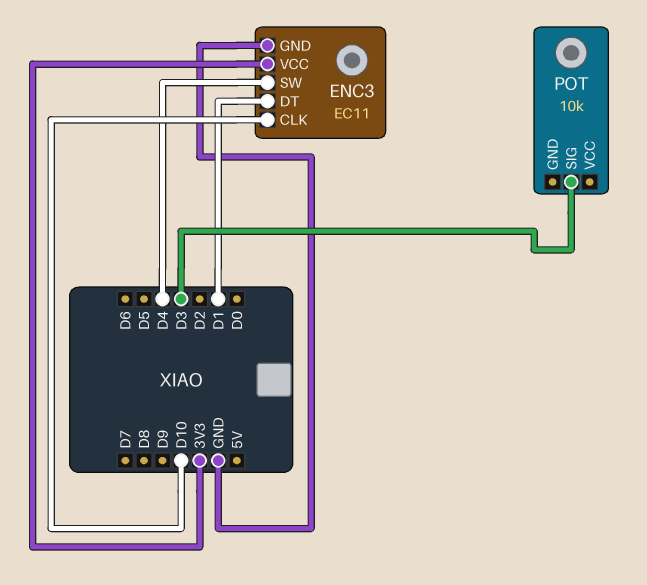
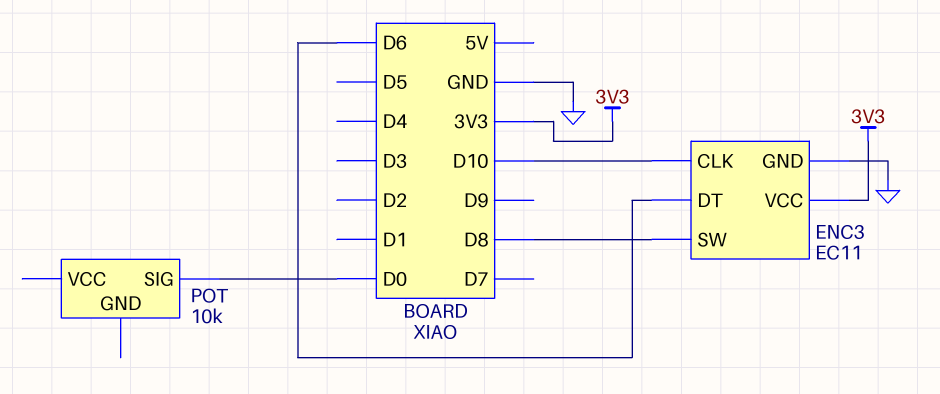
ENC3 pin DT: D1 -> D6
ENC3 pin SW: D4 -> D8
POT pin SIG: D3 -> D0

